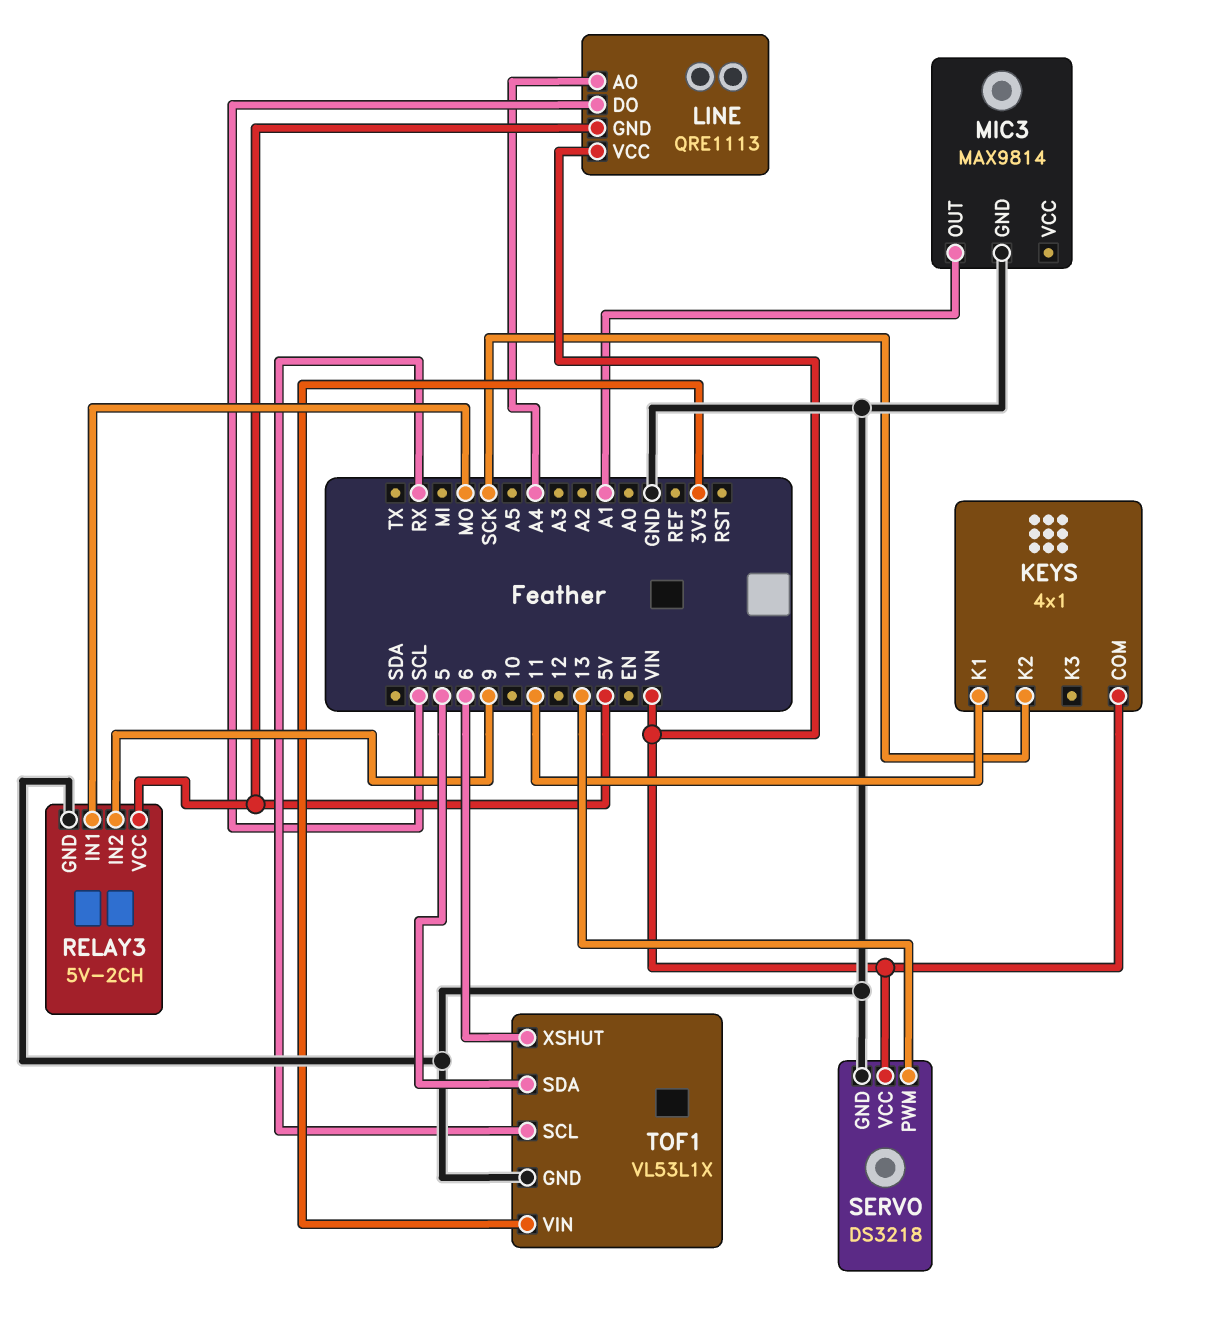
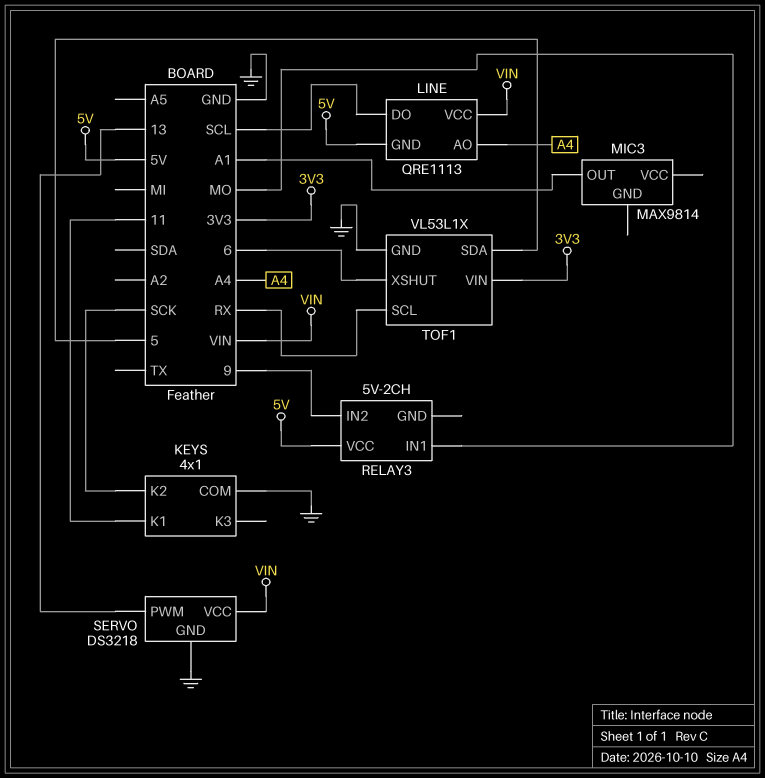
KEYS pin COM: VIN -> GND
MIC3 pin GND: GND -> none
RELAY3 pin GND: GND -> none

